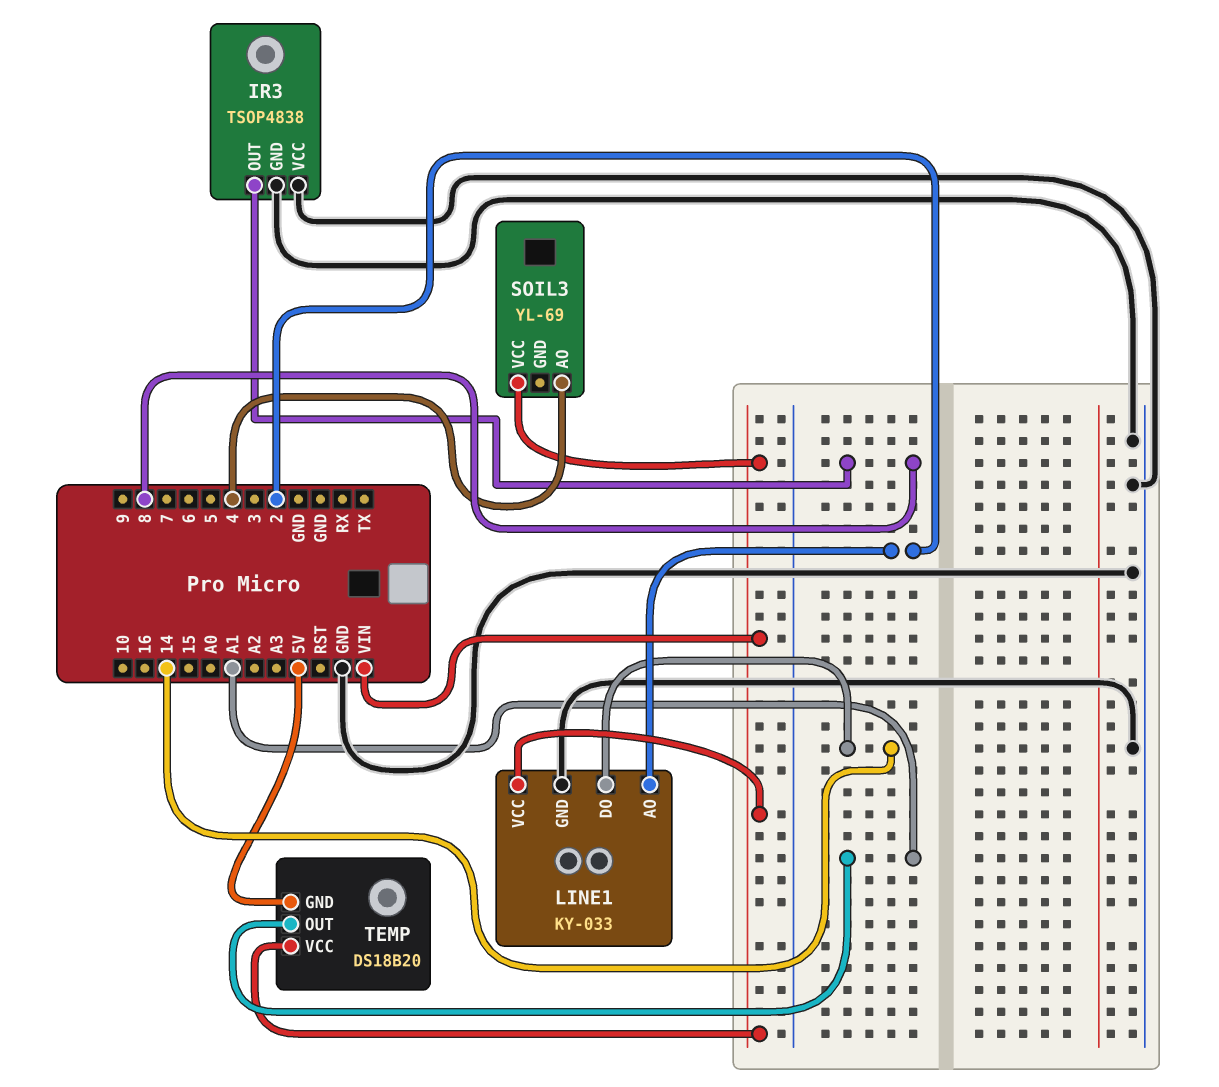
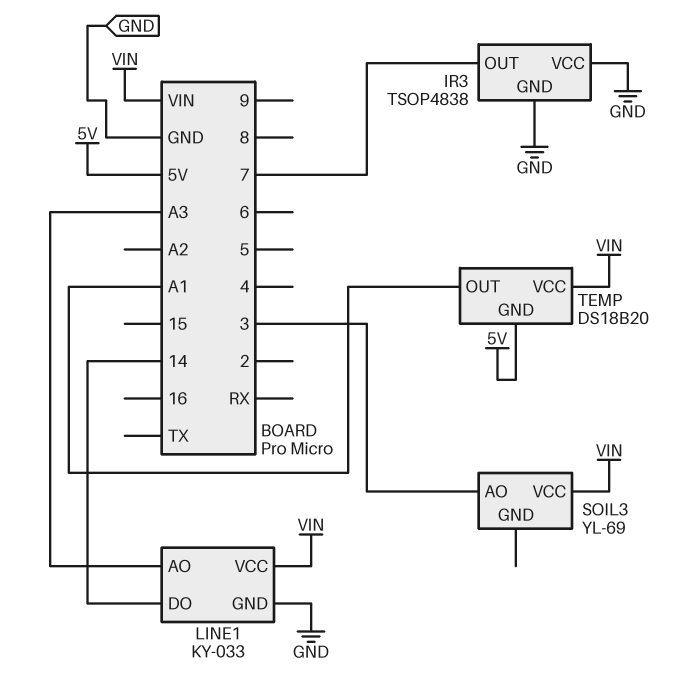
IR3 pin OUT: 8 -> 7
LINE1 pin AO: 2 -> A3
SOIL3 pin AO: 4 -> 3

